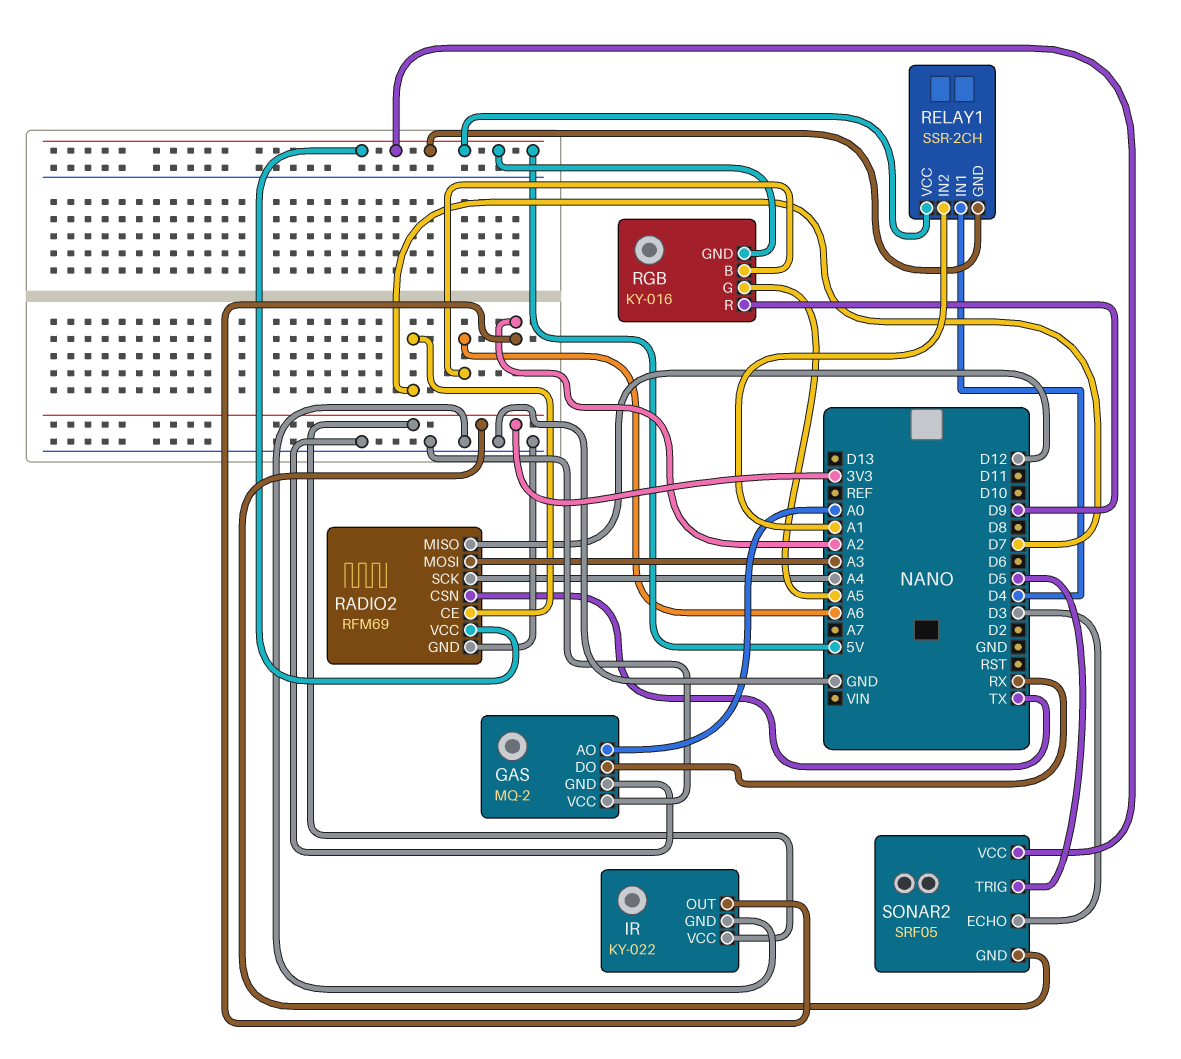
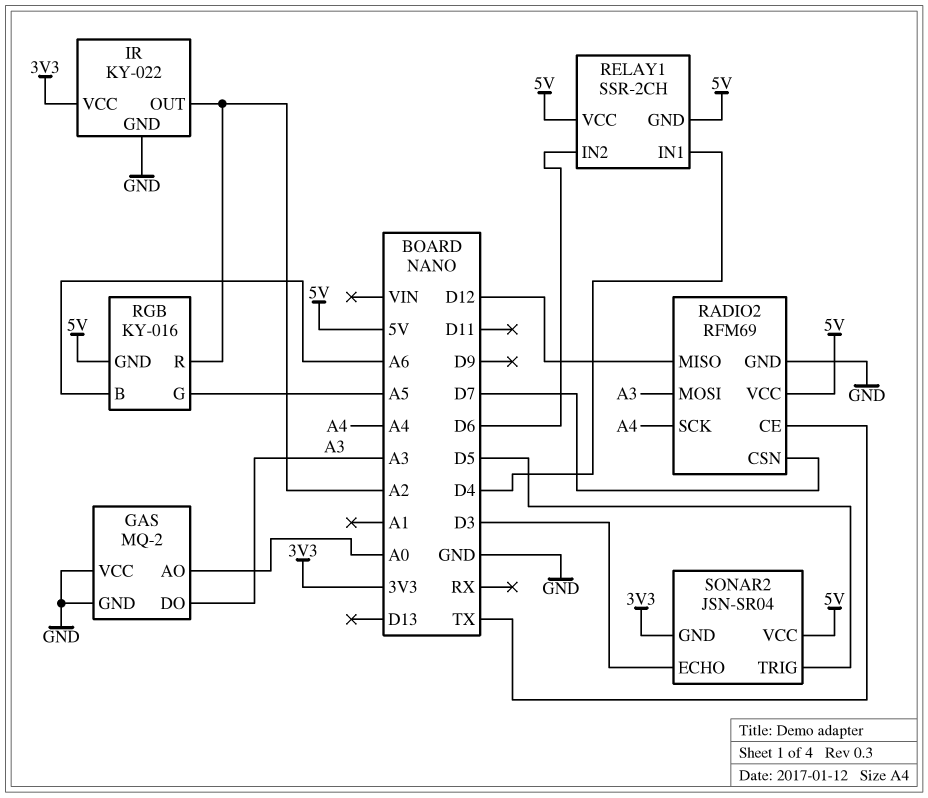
GAS pin DO: RX -> A3
RADIO2 pin CE: D7 -> TX
RADIO2 pin CSN: TX -> D7
RELAY1 pin IN2: A1 -> D6
RGB pin R: D9 -> A2
SONAR2: SRF05 -> JSN-SR04

